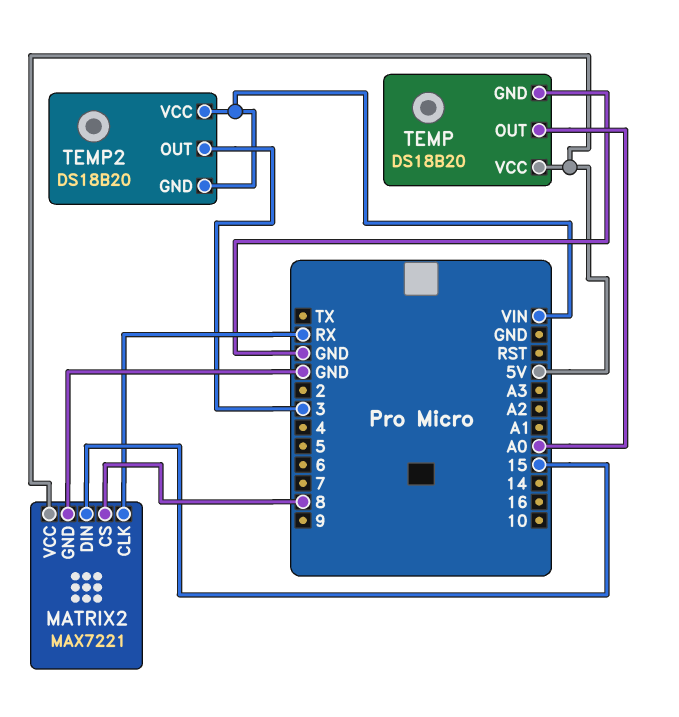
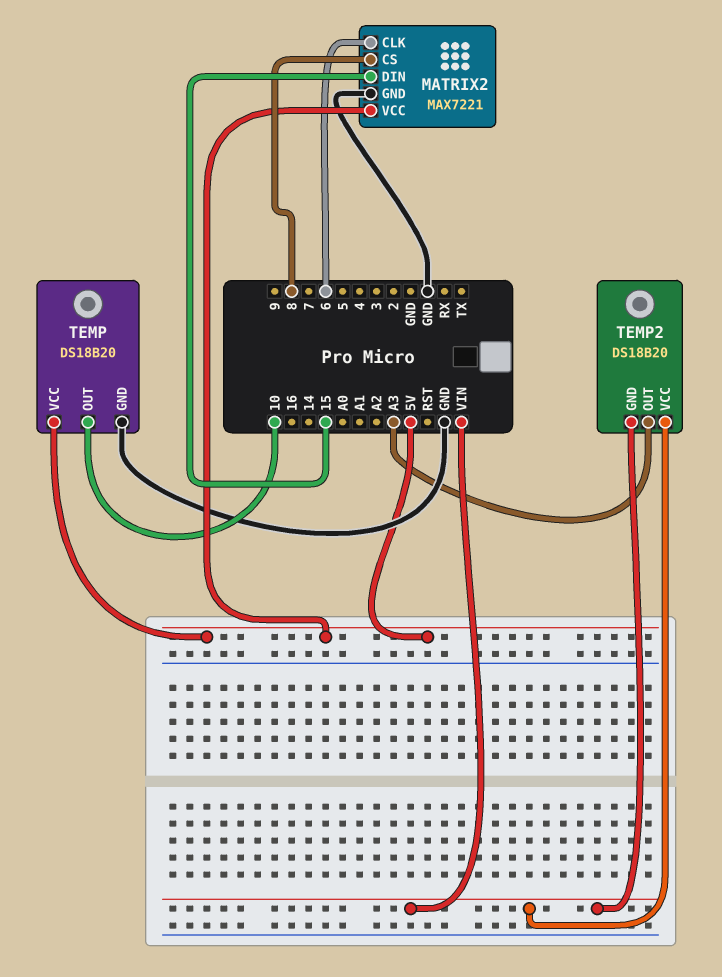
MATRIX2 pin CLK: RX -> 6
TEMP pin OUT: A0 -> 10
TEMP2 pin OUT: 3 -> A3

